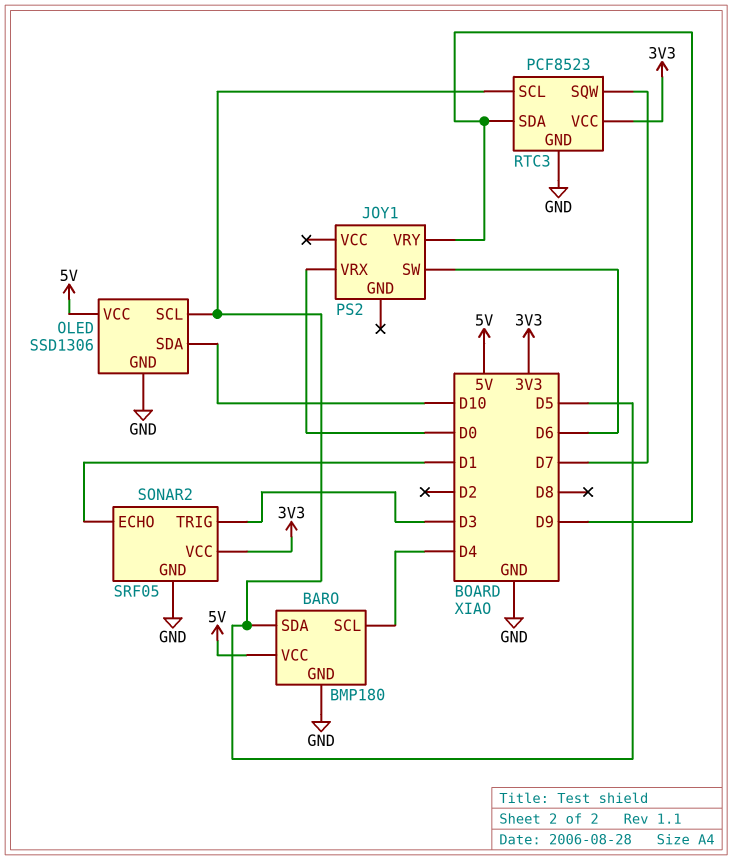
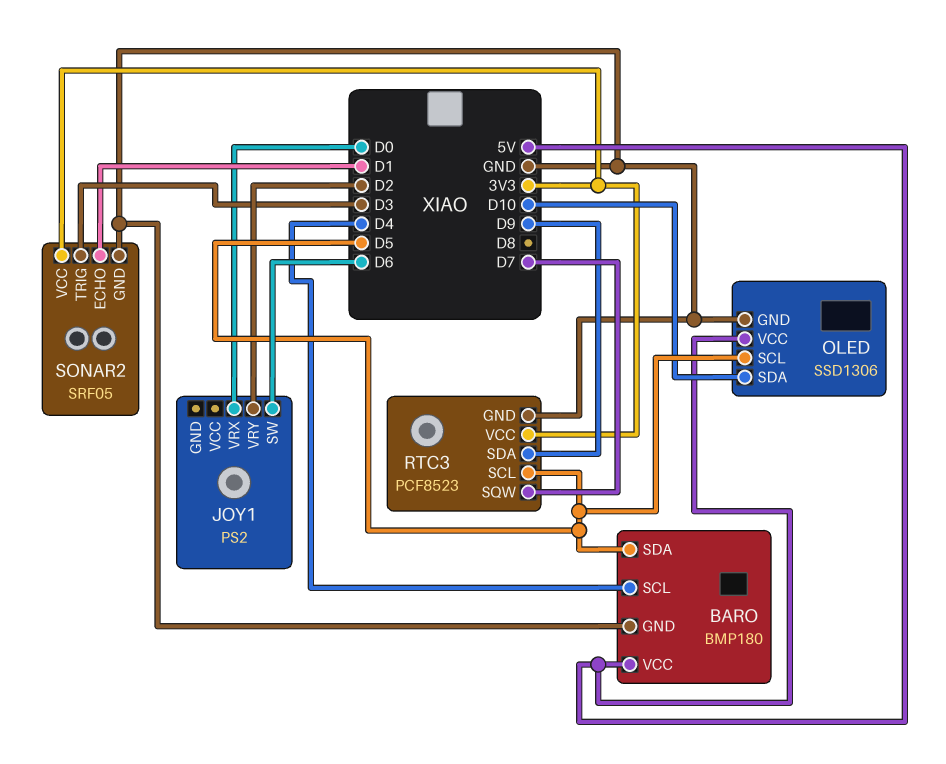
JOY1 pin VRY: D9 -> D2

